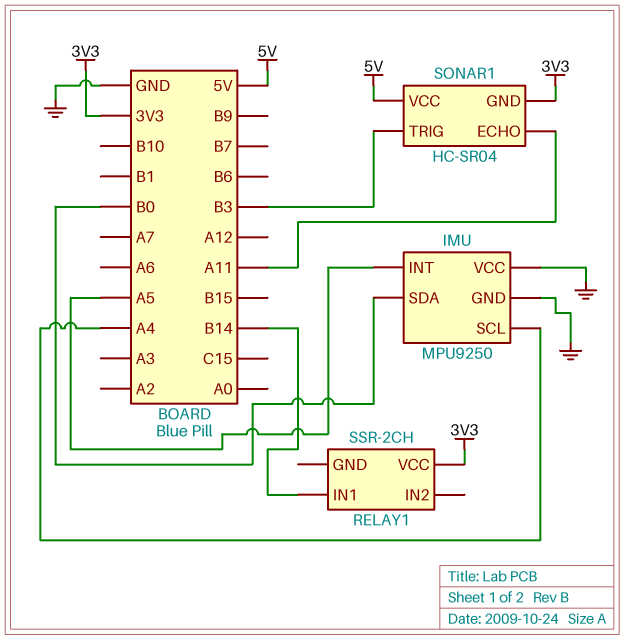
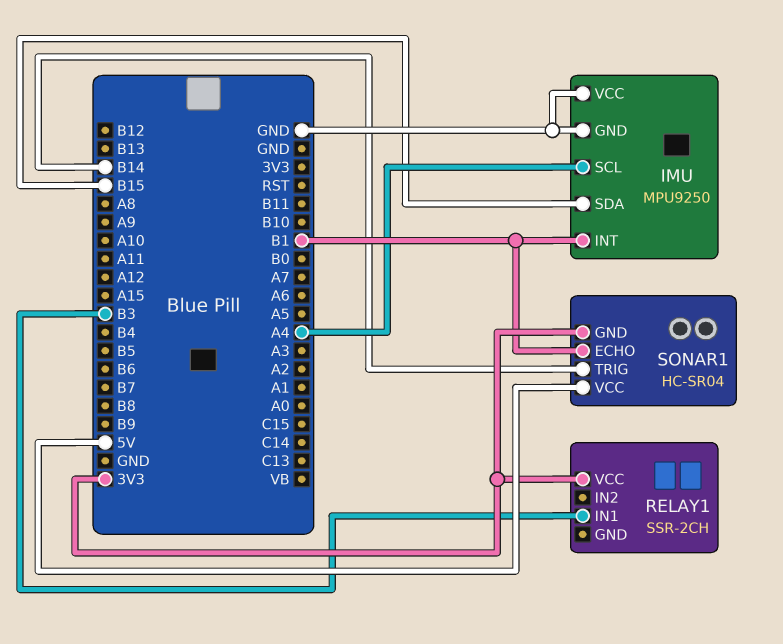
IMU pin INT: A5 -> B1
IMU pin SDA: B0 -> B15
RELAY1 pin IN1: B14 -> B3
SONAR1 pin ECHO: A11 -> B1
SONAR1 pin TRIG: B3 -> B14

